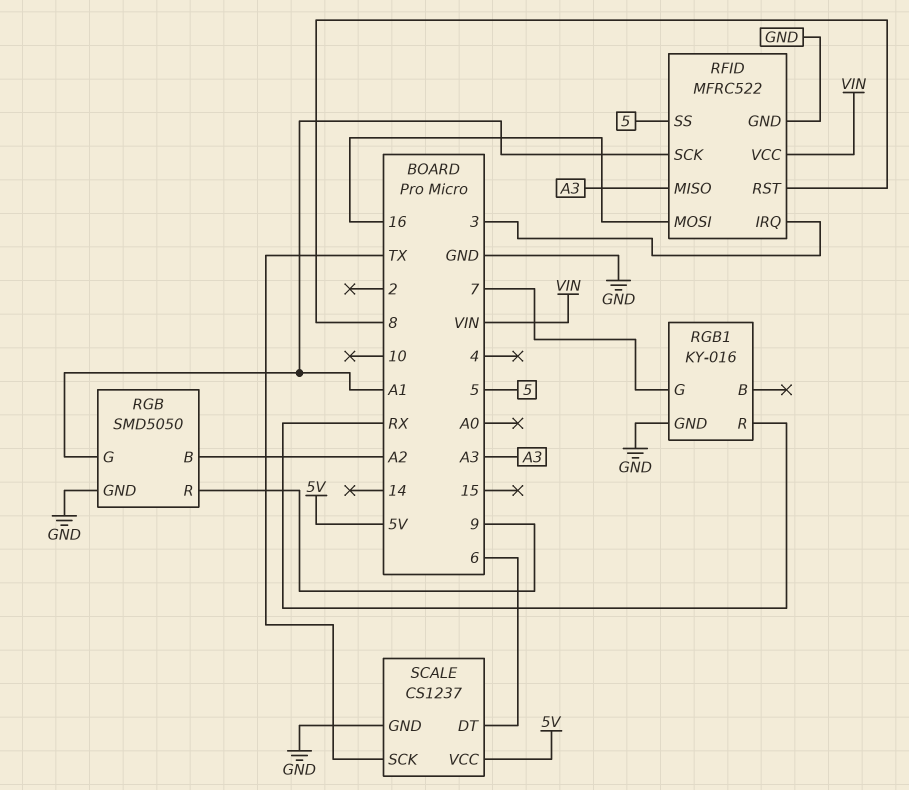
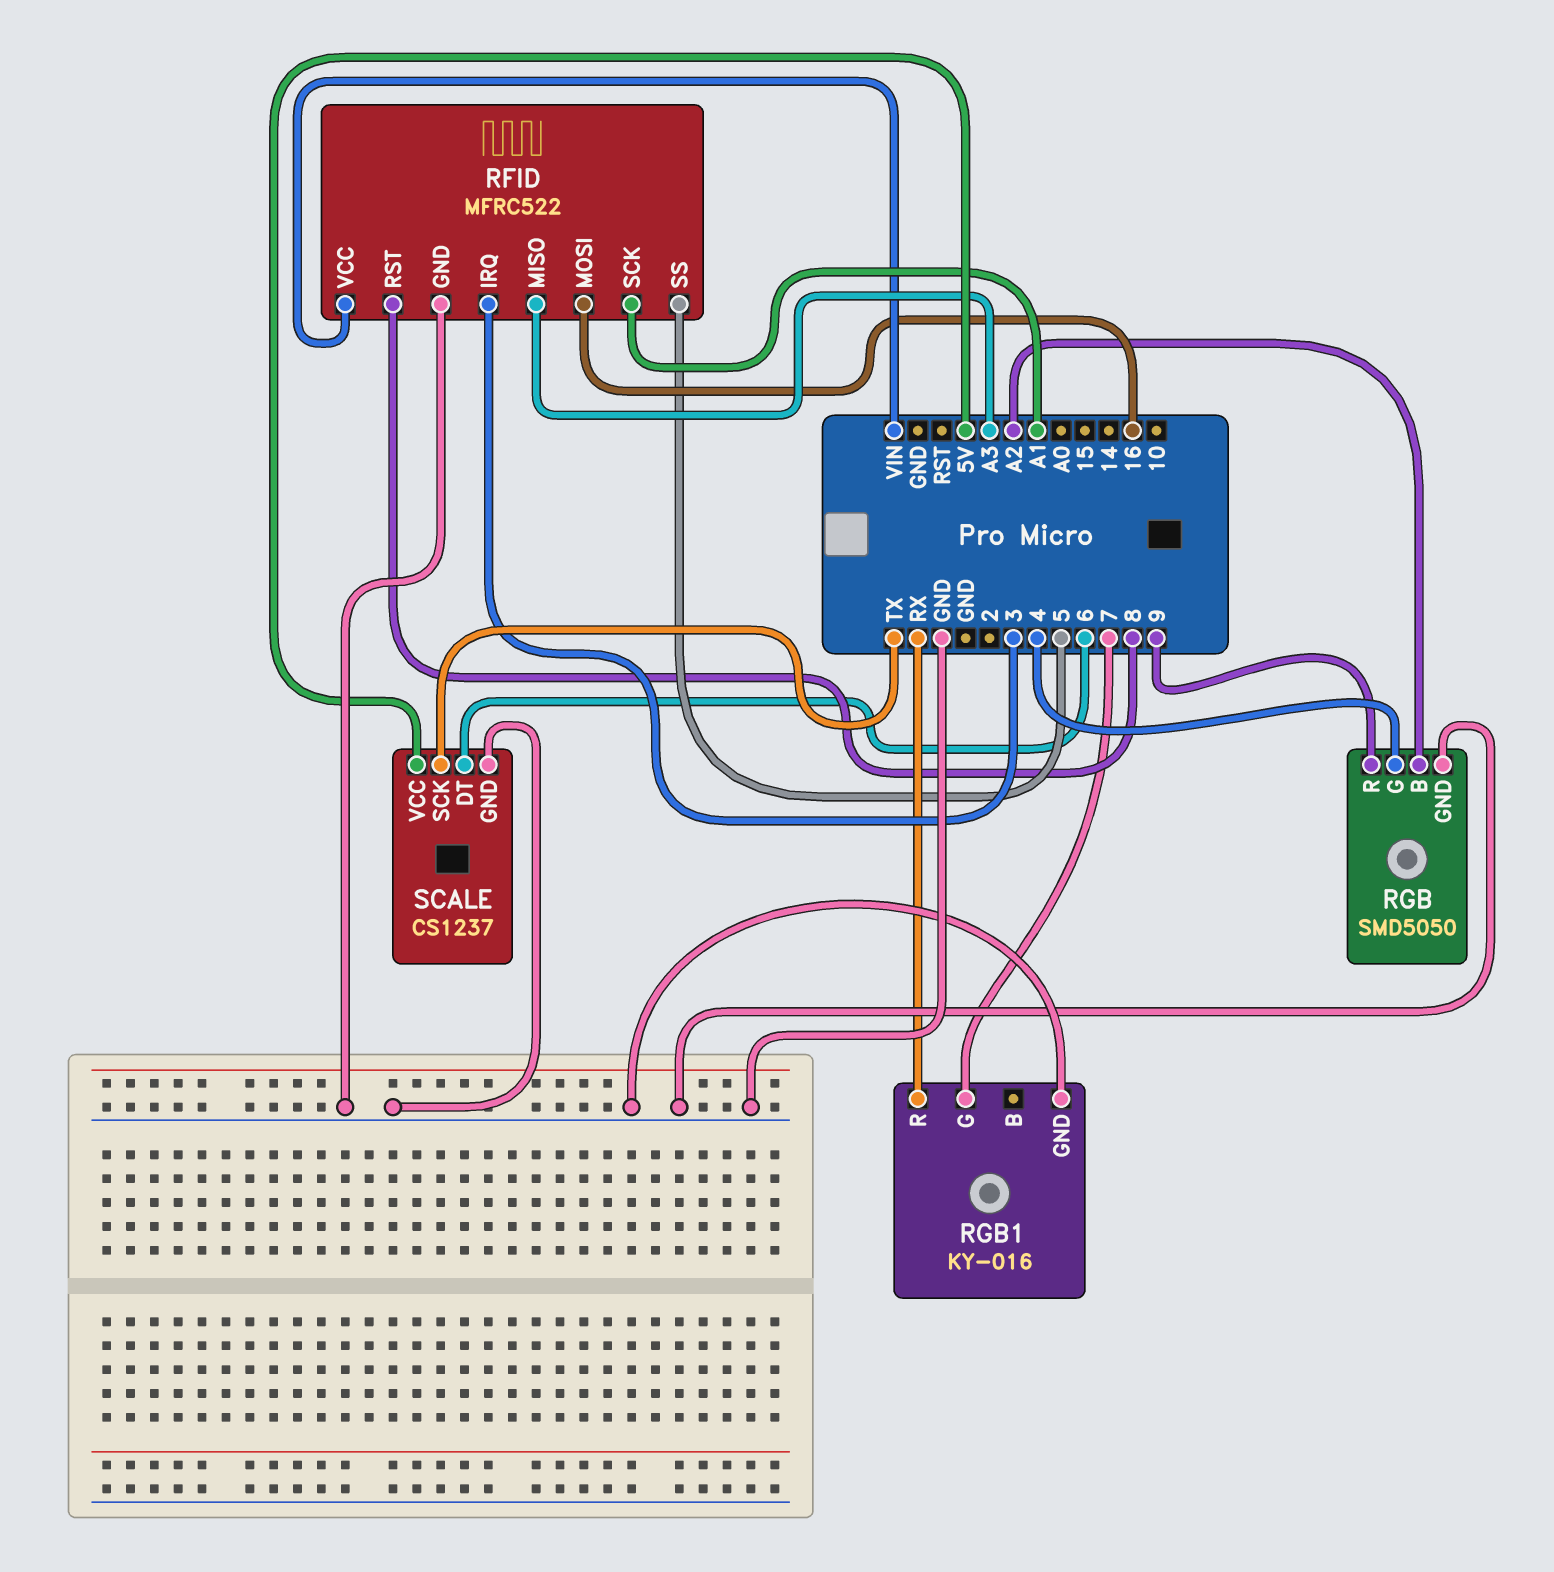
RGB pin G: A1 -> 4

